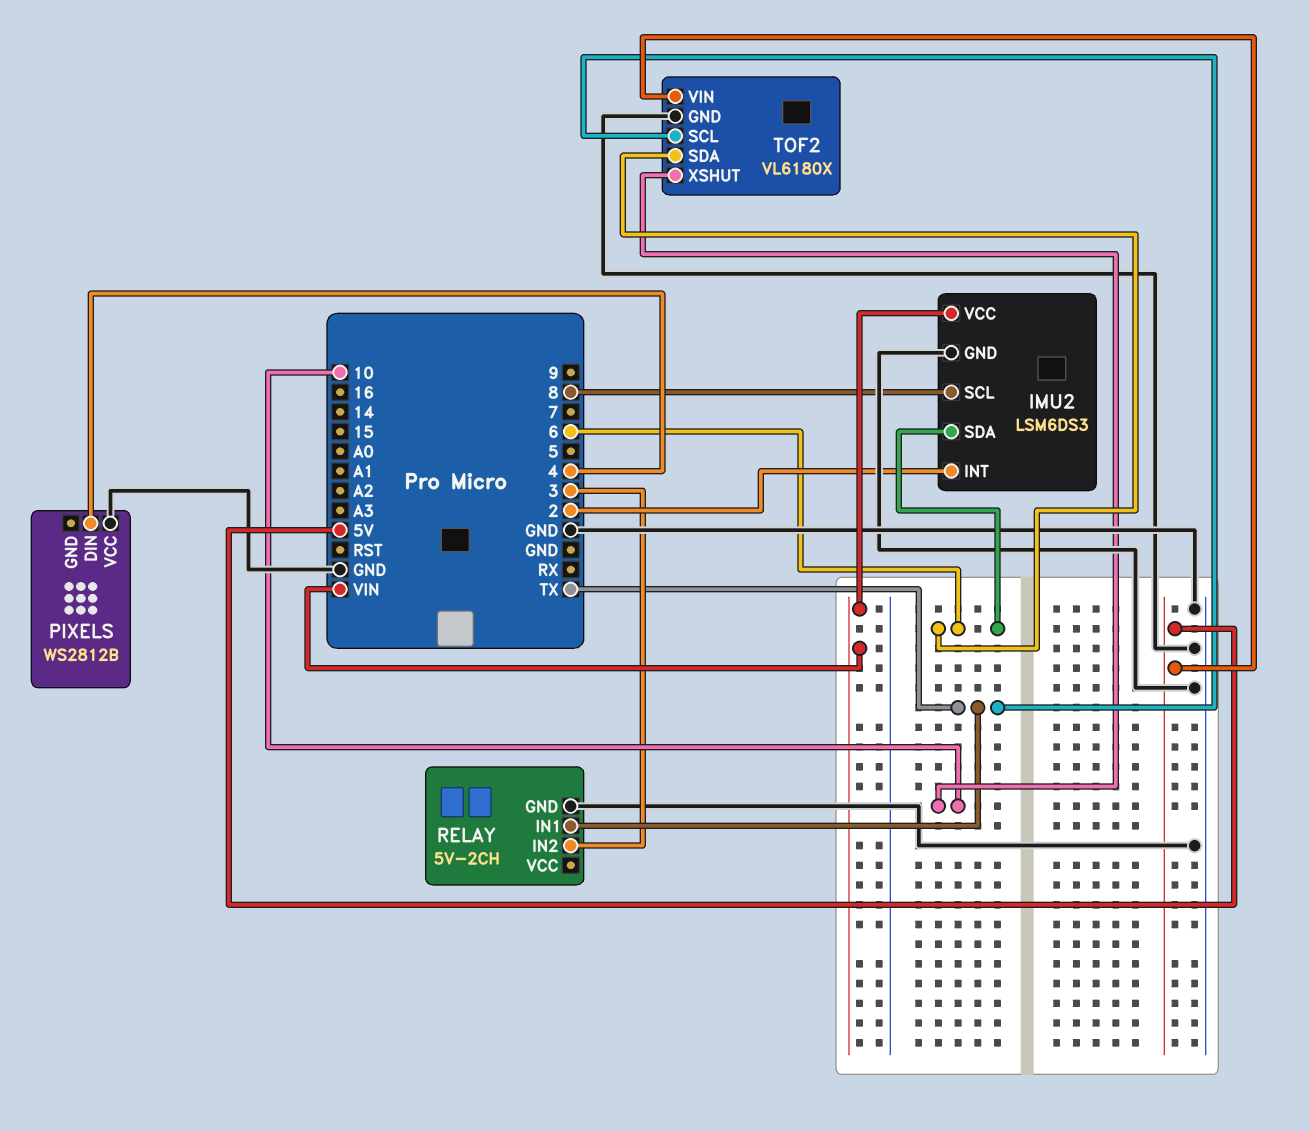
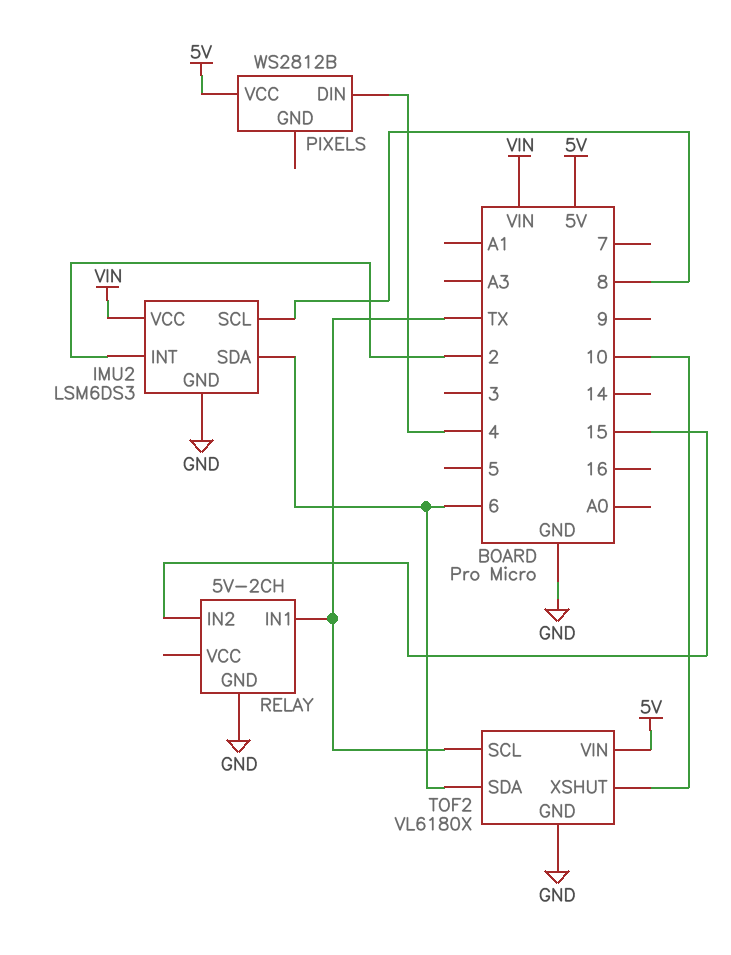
PIXELS pin VCC: GND -> 5V
RELAY pin IN2: 3 -> 15

